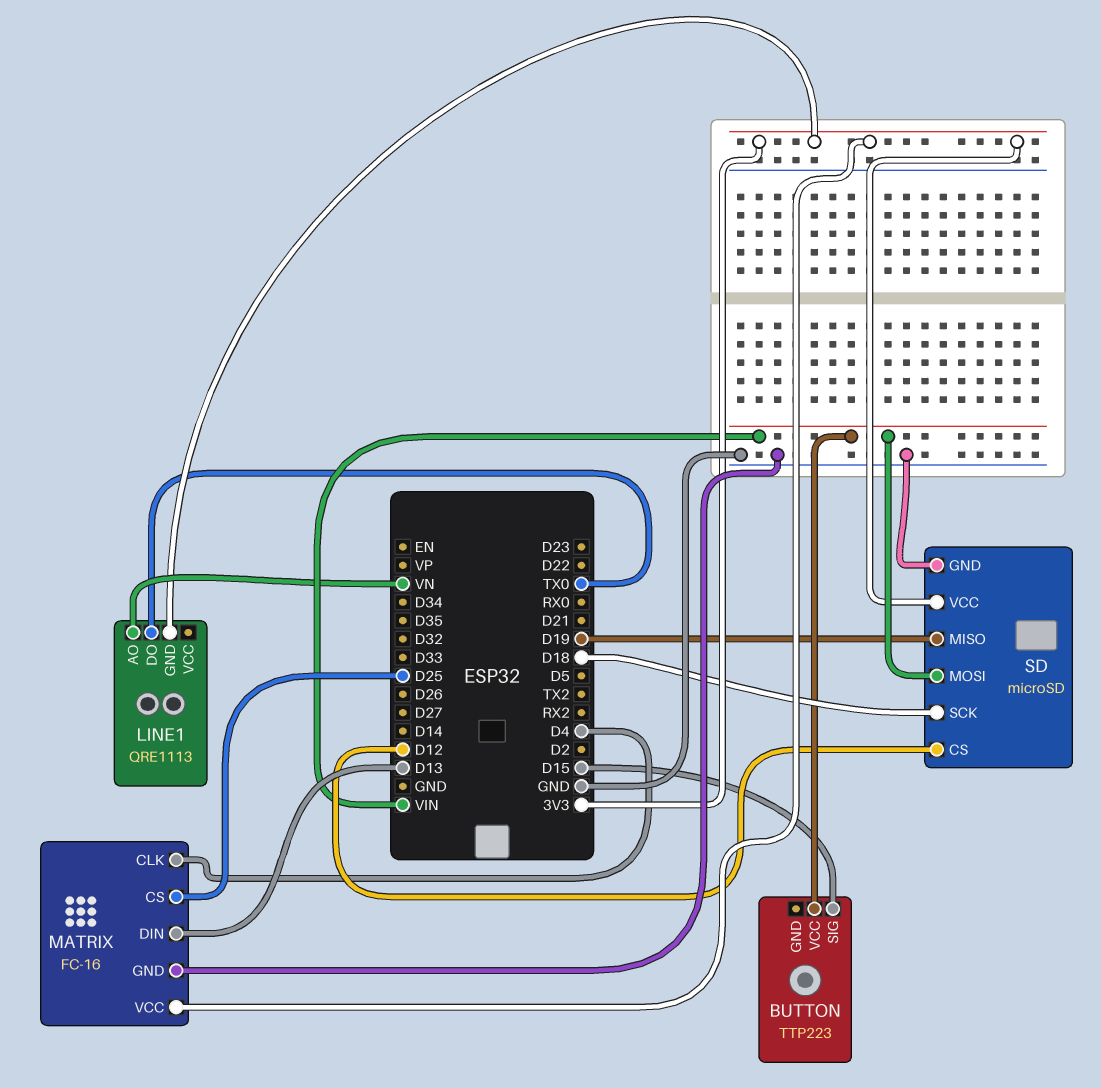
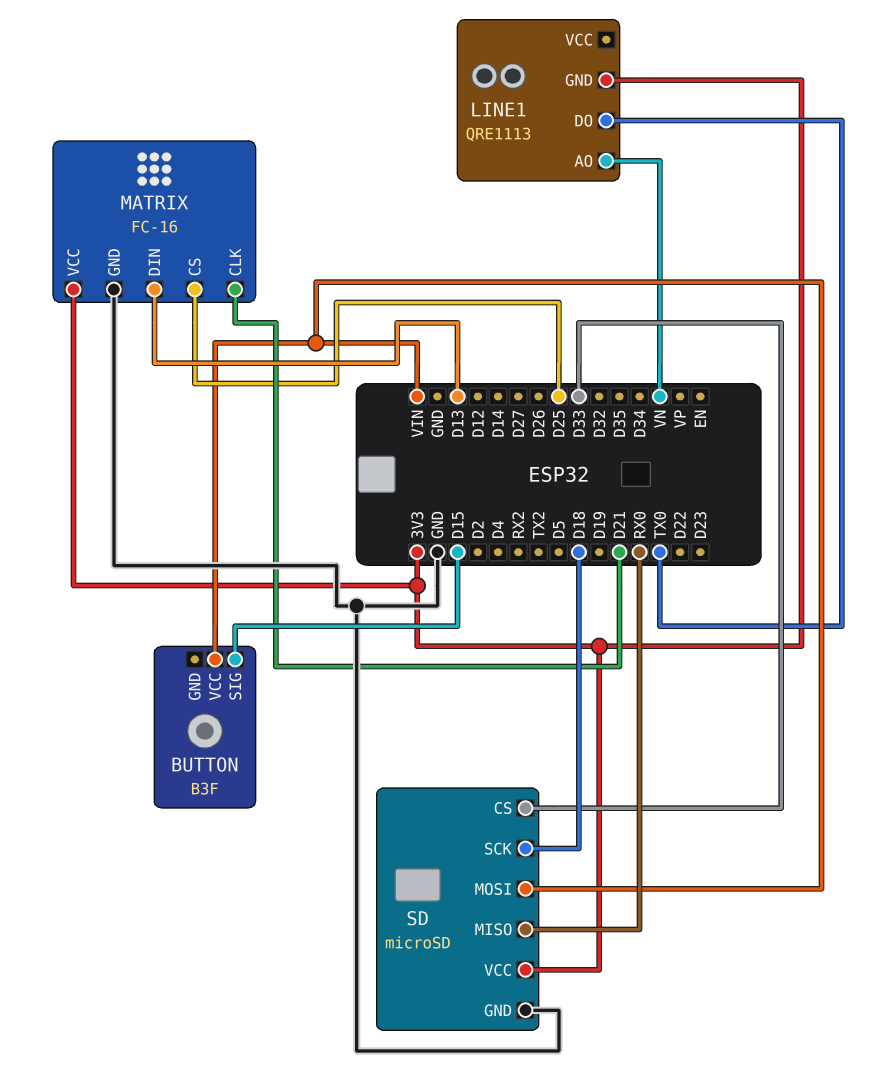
BUTTON: TTP223 -> B3F
MATRIX pin CLK: D4 -> D21
SD pin CS: D12 -> D33
SD pin MISO: D19 -> RX0

